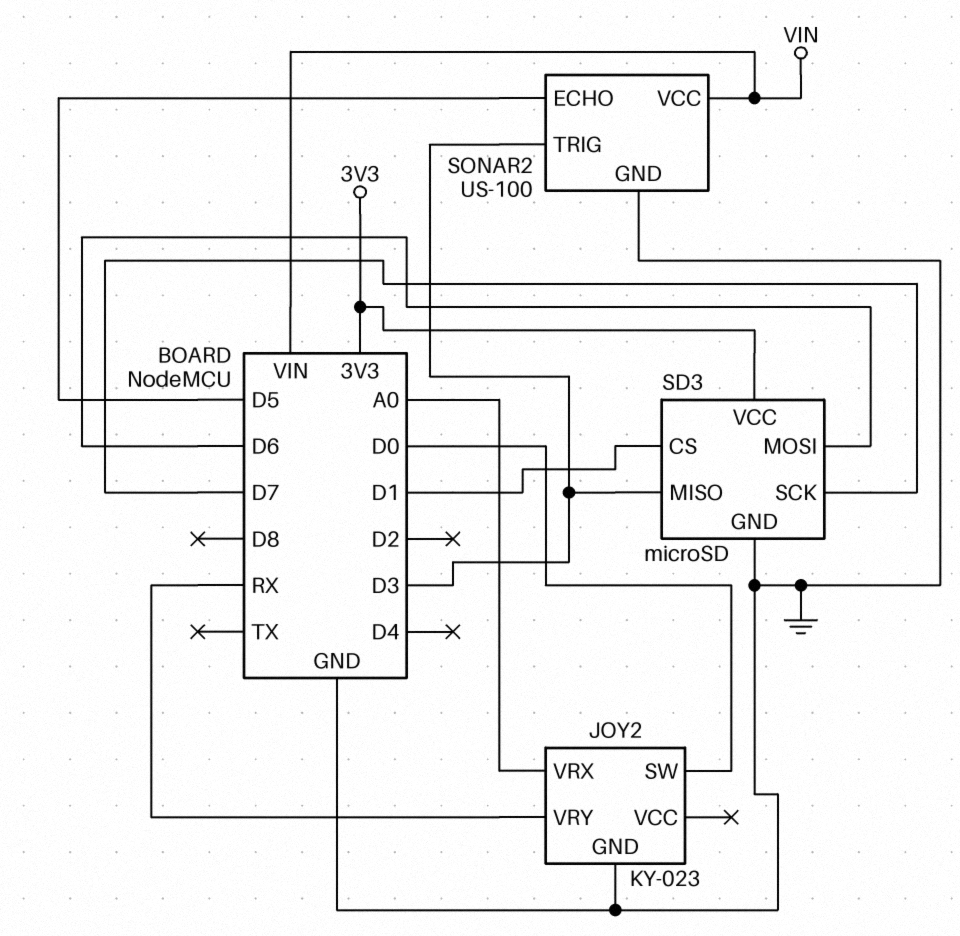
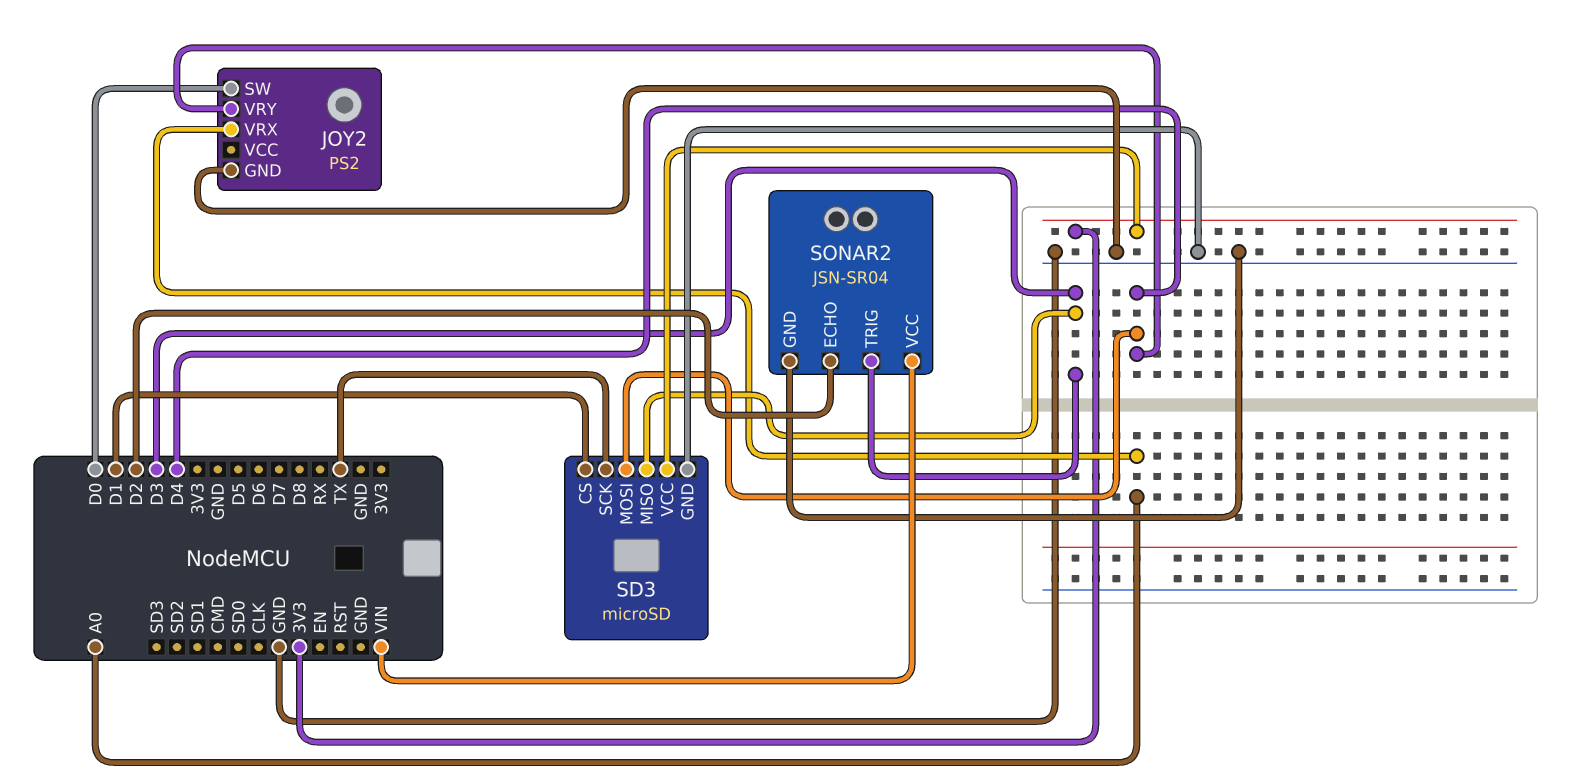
JOY2: KY-023 -> PS2
JOY2 pin VRY: RX -> D4
SD3 pin MOSI: D6 -> D4
SD3 pin SCK: D7 -> TX
SONAR2: US-100 -> JSN-SR04
SONAR2 pin ECHO: D5 -> D2

